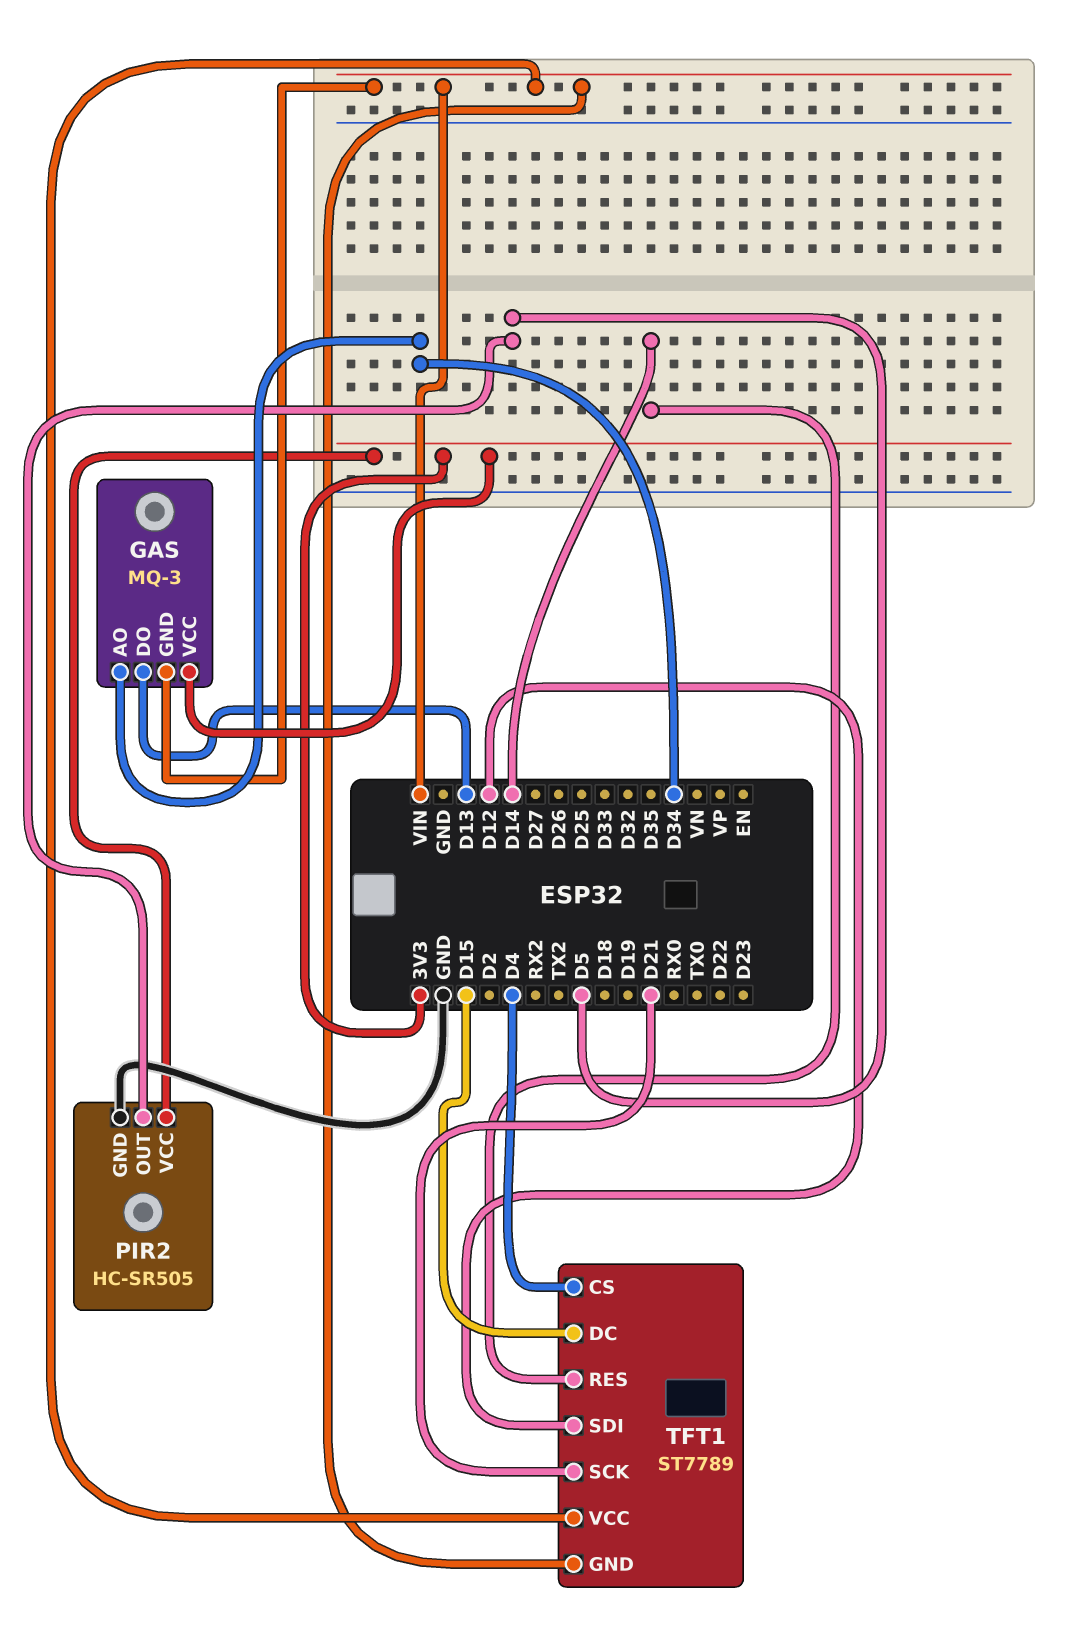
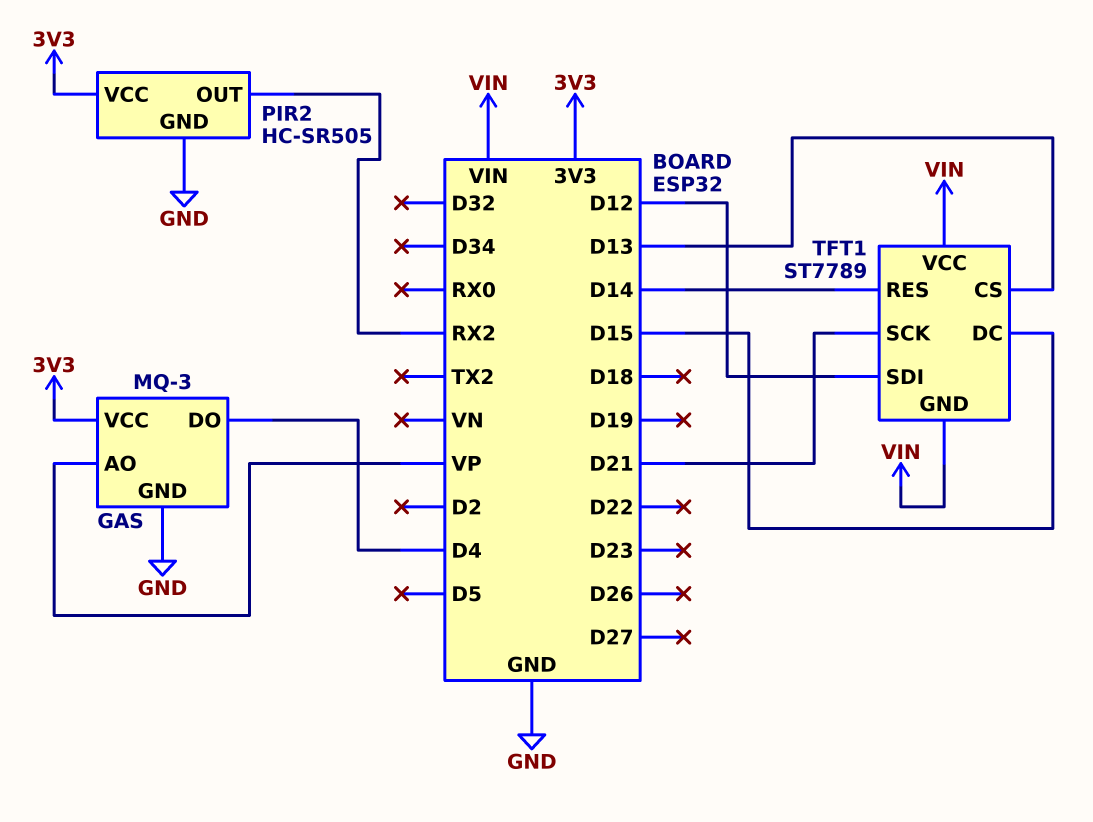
GAS pin AO: D34 -> VP
GAS pin DO: D13 -> D4
GAS pin GND: VIN -> GND
PIR2 pin OUT: D5 -> RX2
TFT1 pin CS: D4 -> D13

